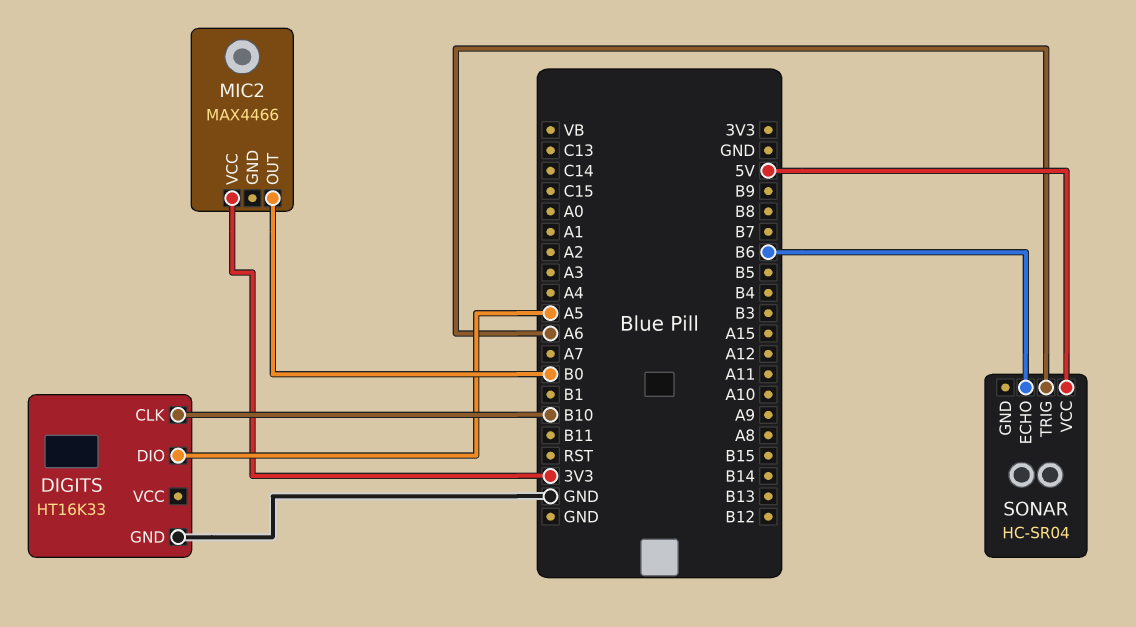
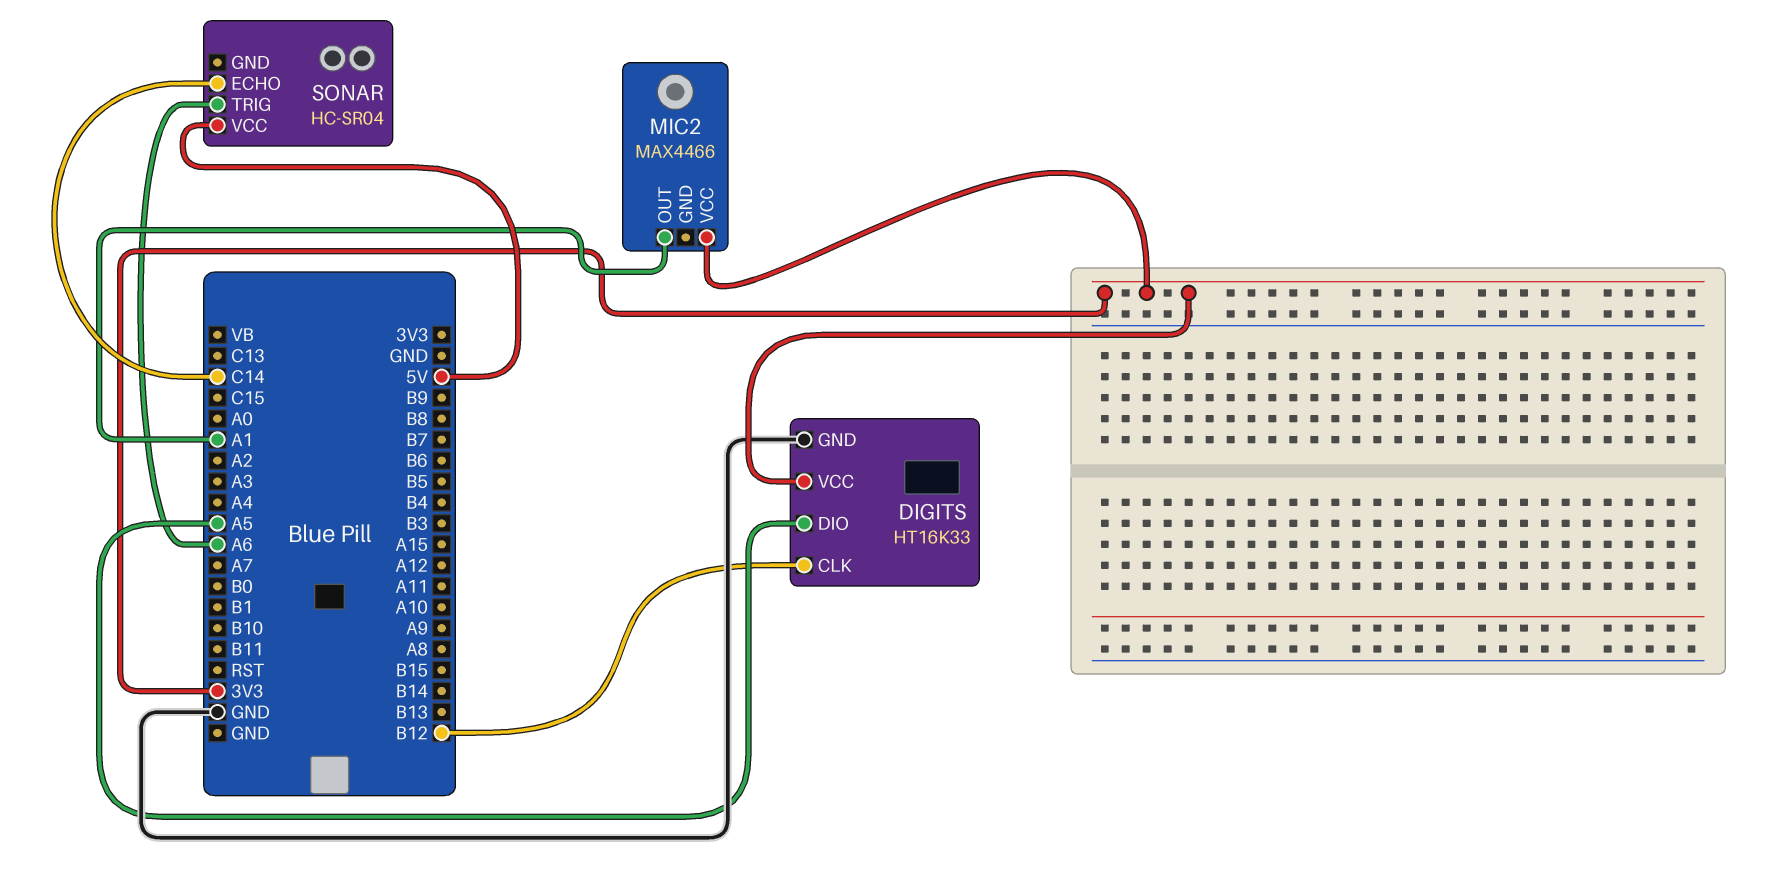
DIGITS pin CLK: B10 -> B12
DIGITS pin VCC: none -> 3V3
MIC2 pin OUT: B0 -> A1
SONAR pin ECHO: B6 -> C14

